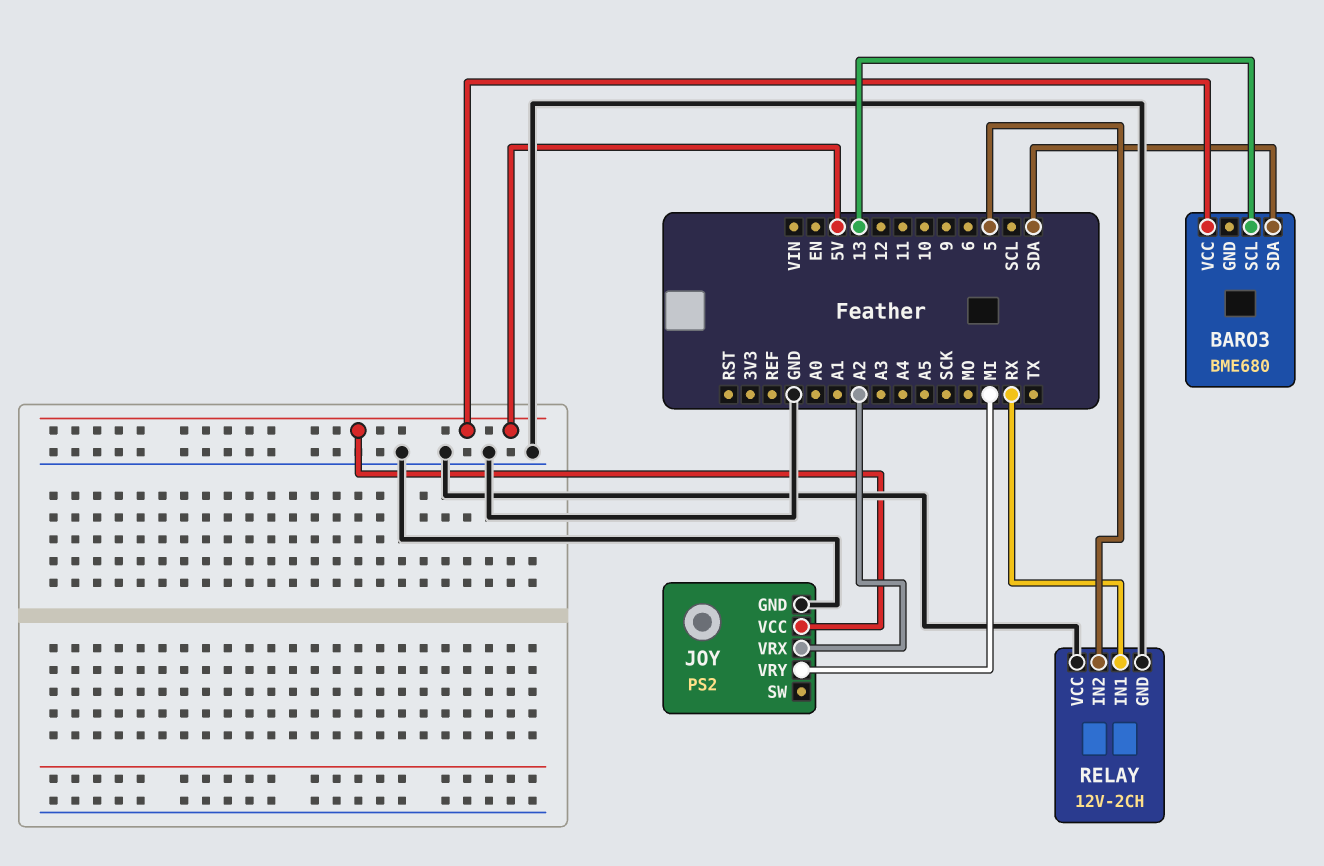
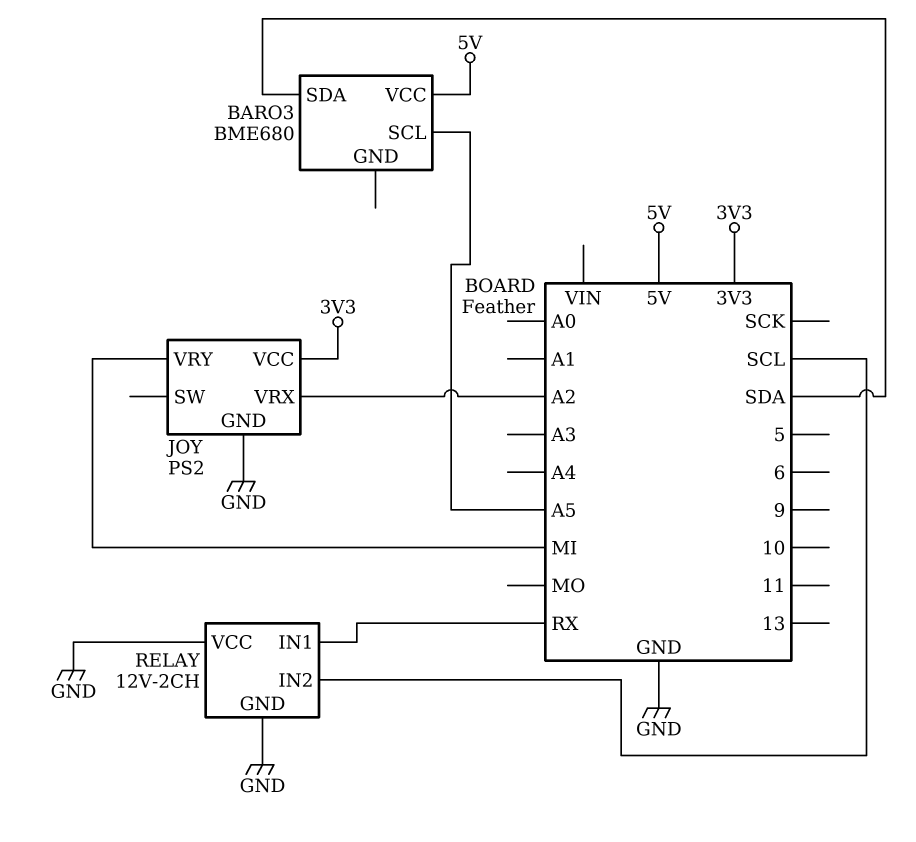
BARO3 pin SCL: 13 -> A5
JOY pin VCC: 5V -> 3V3
RELAY pin IN2: 5 -> SCL

